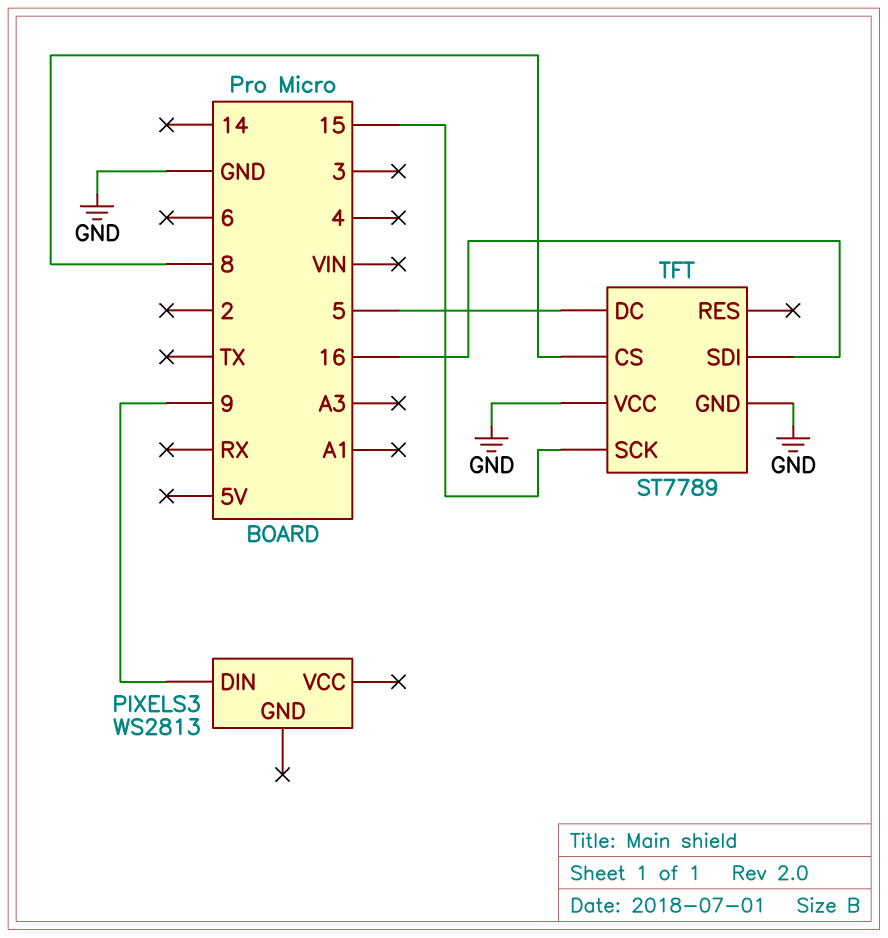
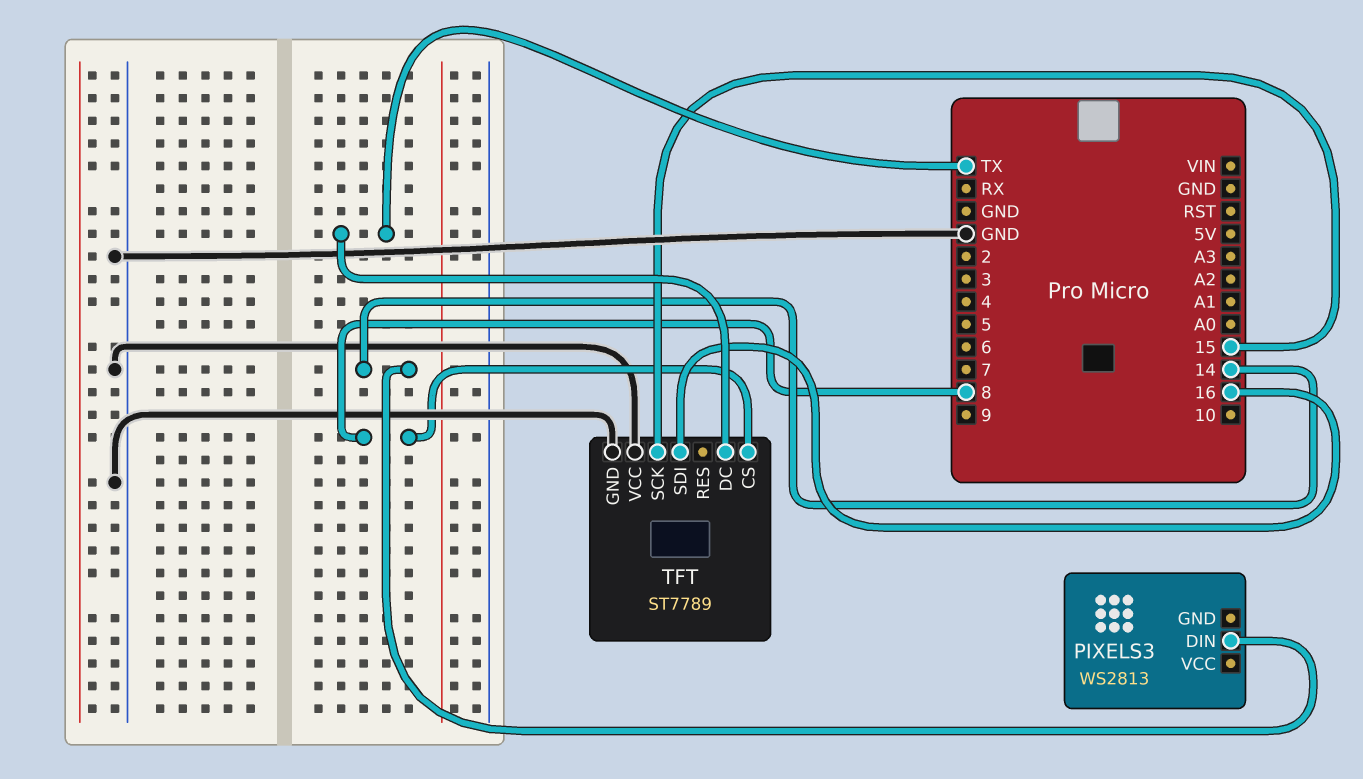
PIXELS3 pin DIN: 9 -> 14
TFT pin DC: 5 -> TX

